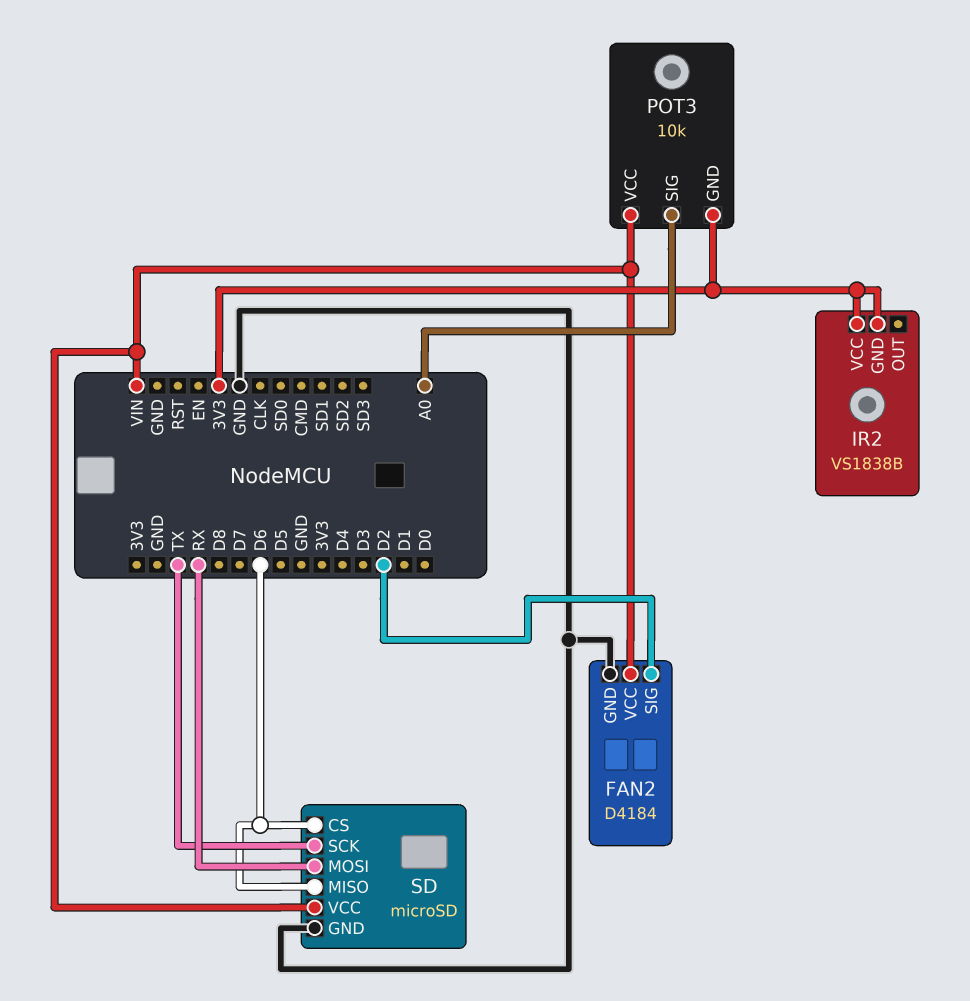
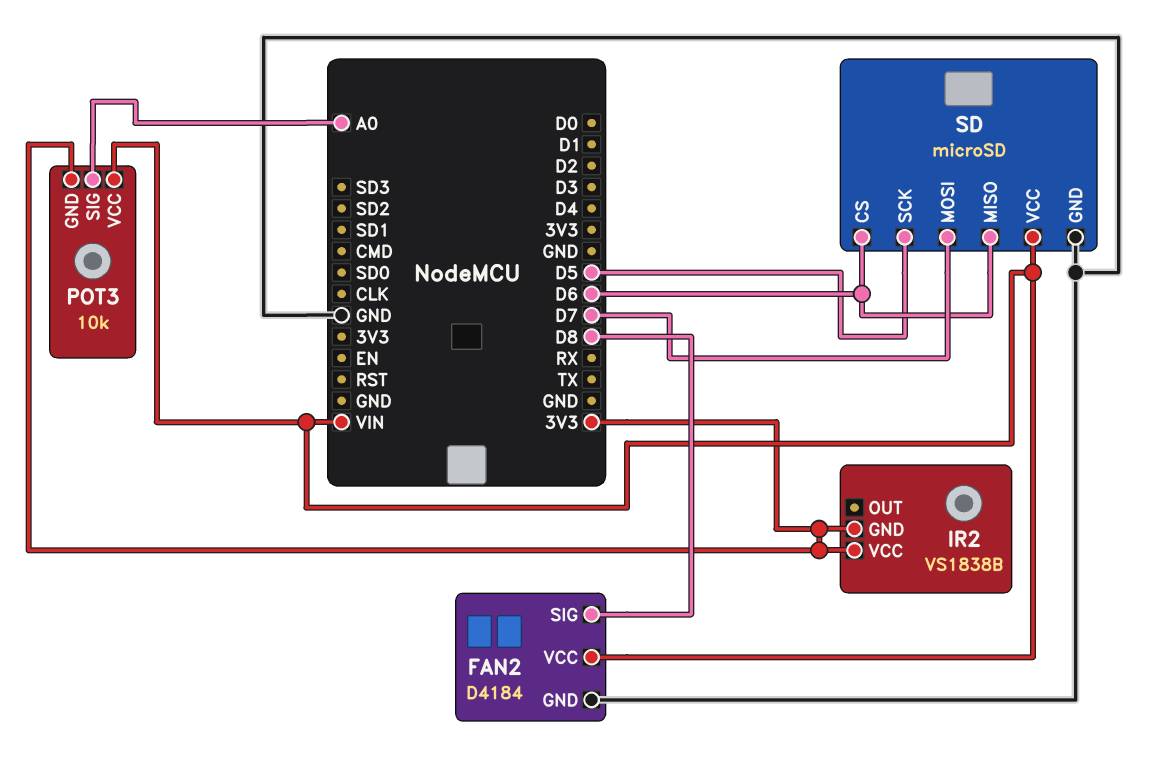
FAN2 pin SIG: D2 -> D8
SD pin MOSI: RX -> D7
SD pin SCK: TX -> D5

